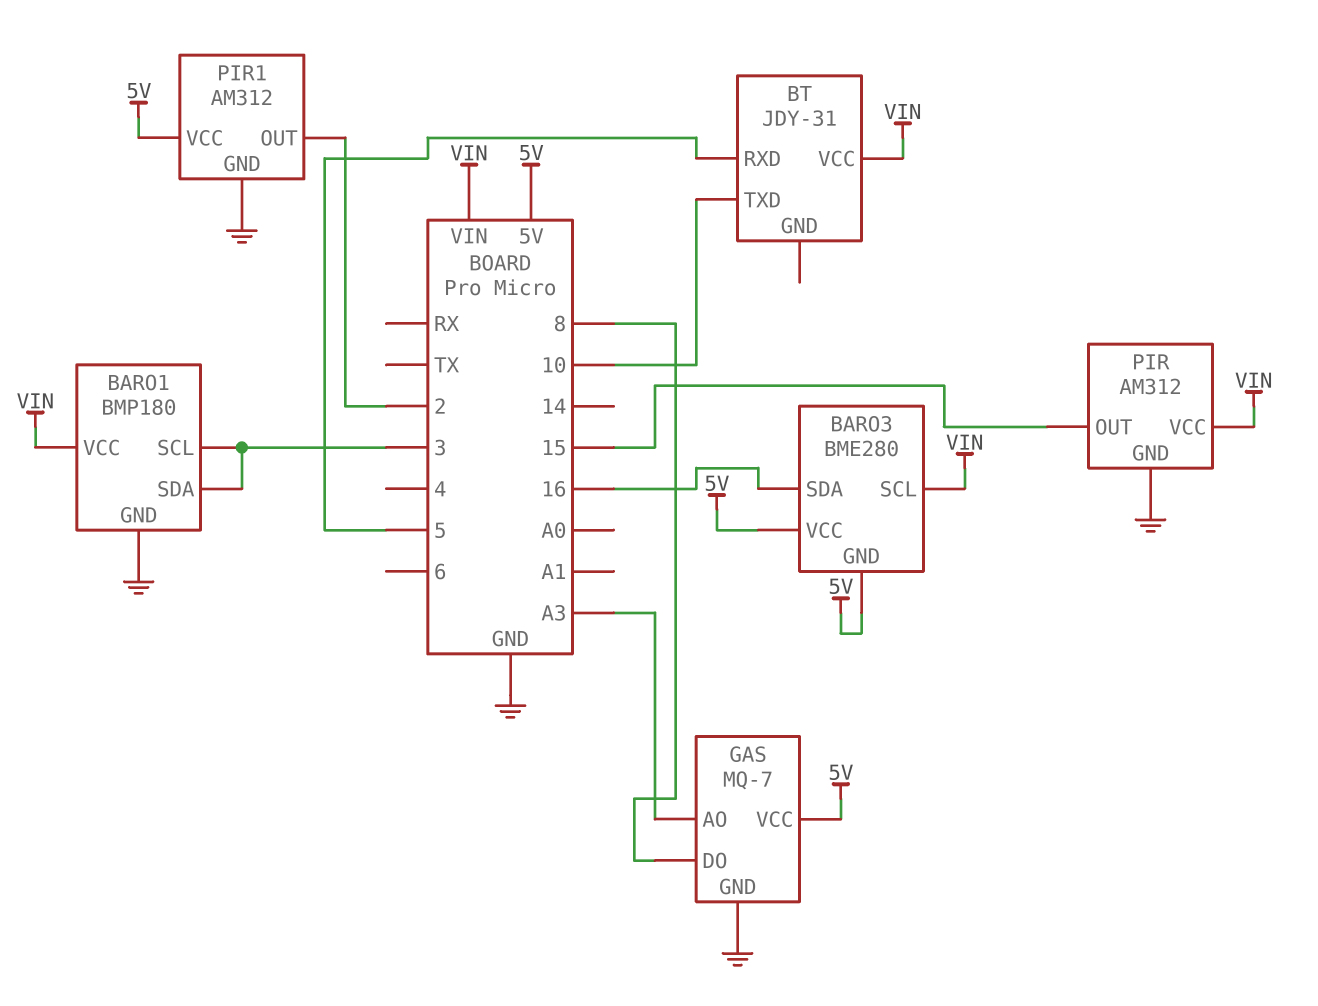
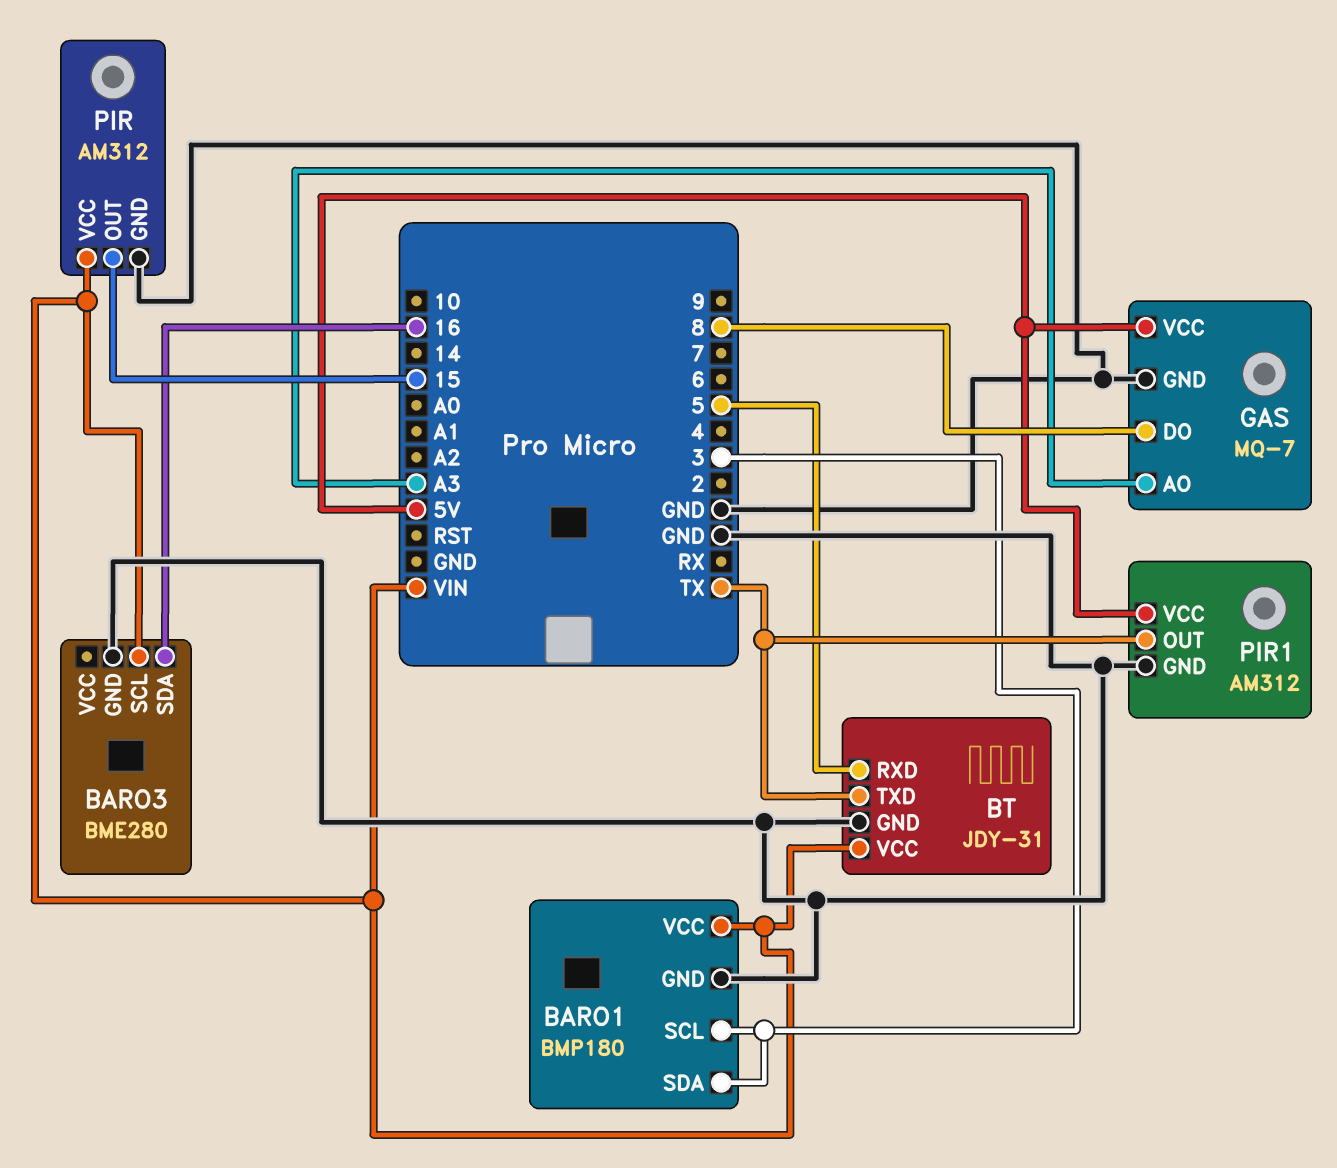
BARO3 pin GND: 5V -> GND
BARO3 pin VCC: 5V -> none
BT pin GND: none -> GND
BT pin TXD: 10 -> TX
PIR1 pin OUT: 2 -> TX

